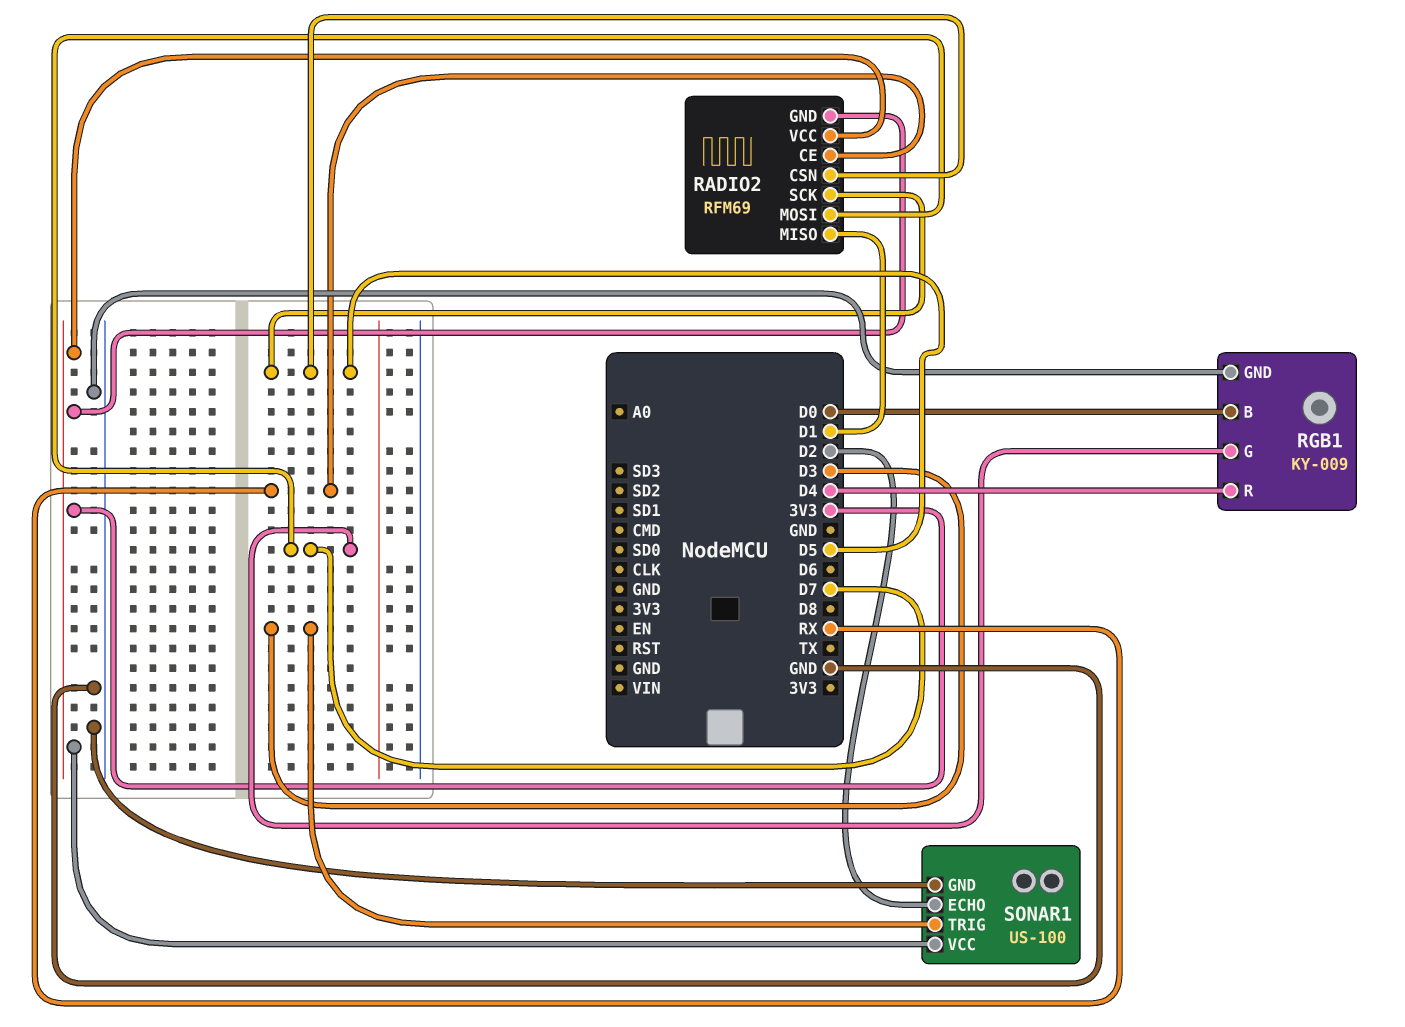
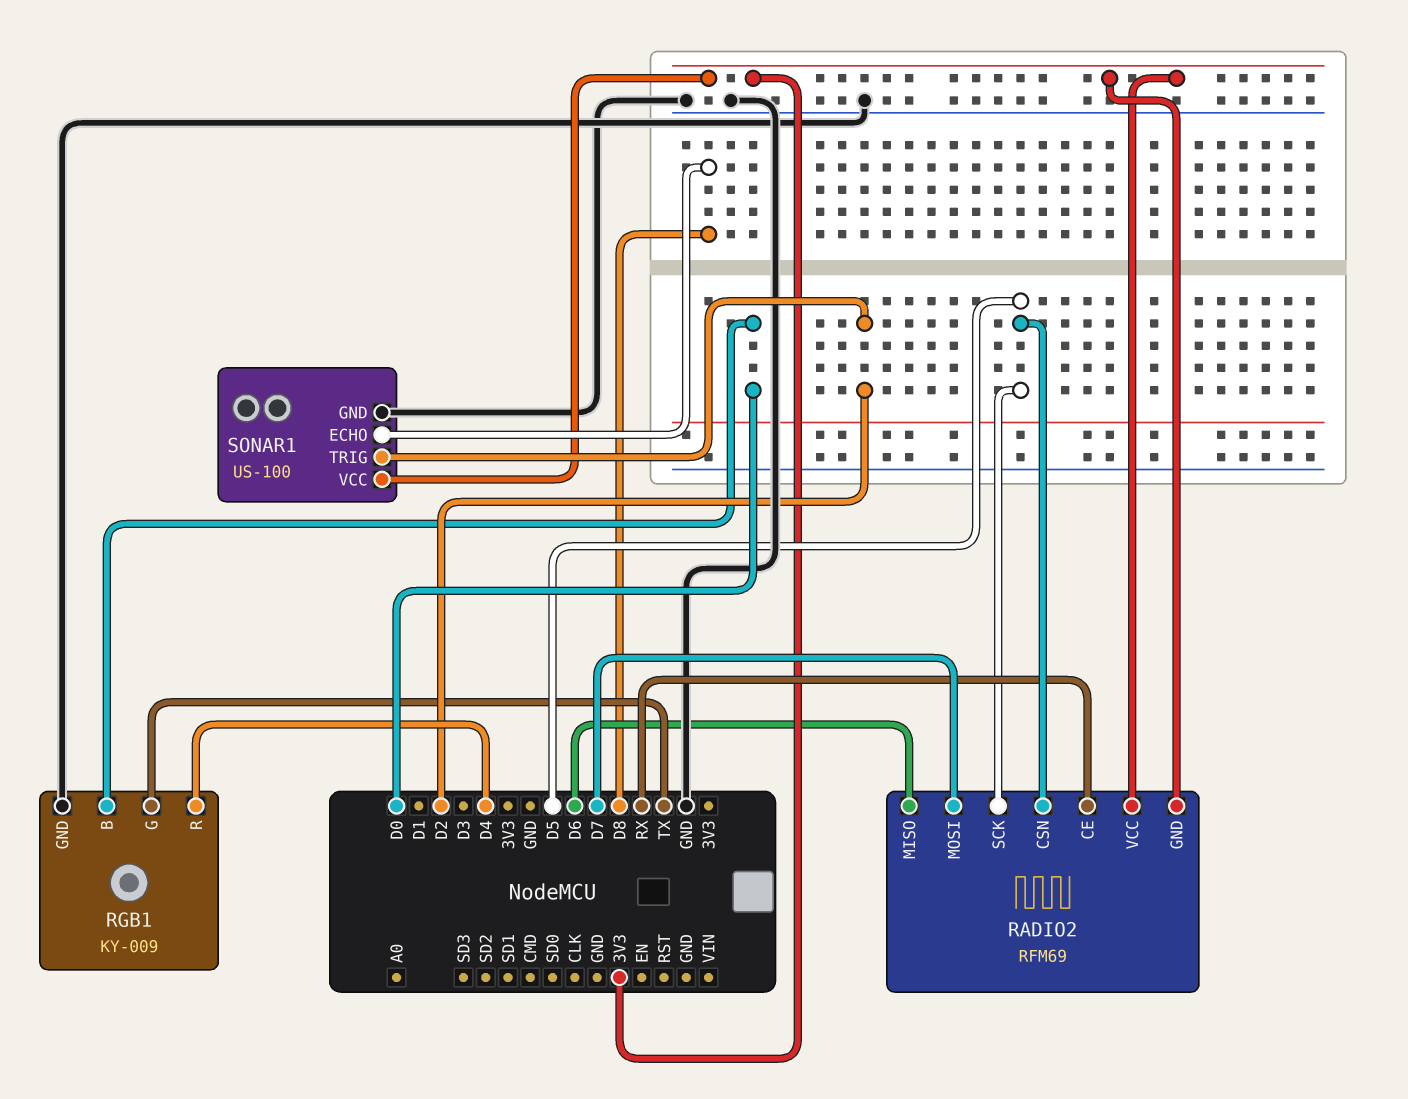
RADIO2 pin MISO: D1 -> D6
RGB1 pin G: D7 -> TX
SONAR1 pin ECHO: D2 -> D8
SONAR1 pin TRIG: D3 -> D2

